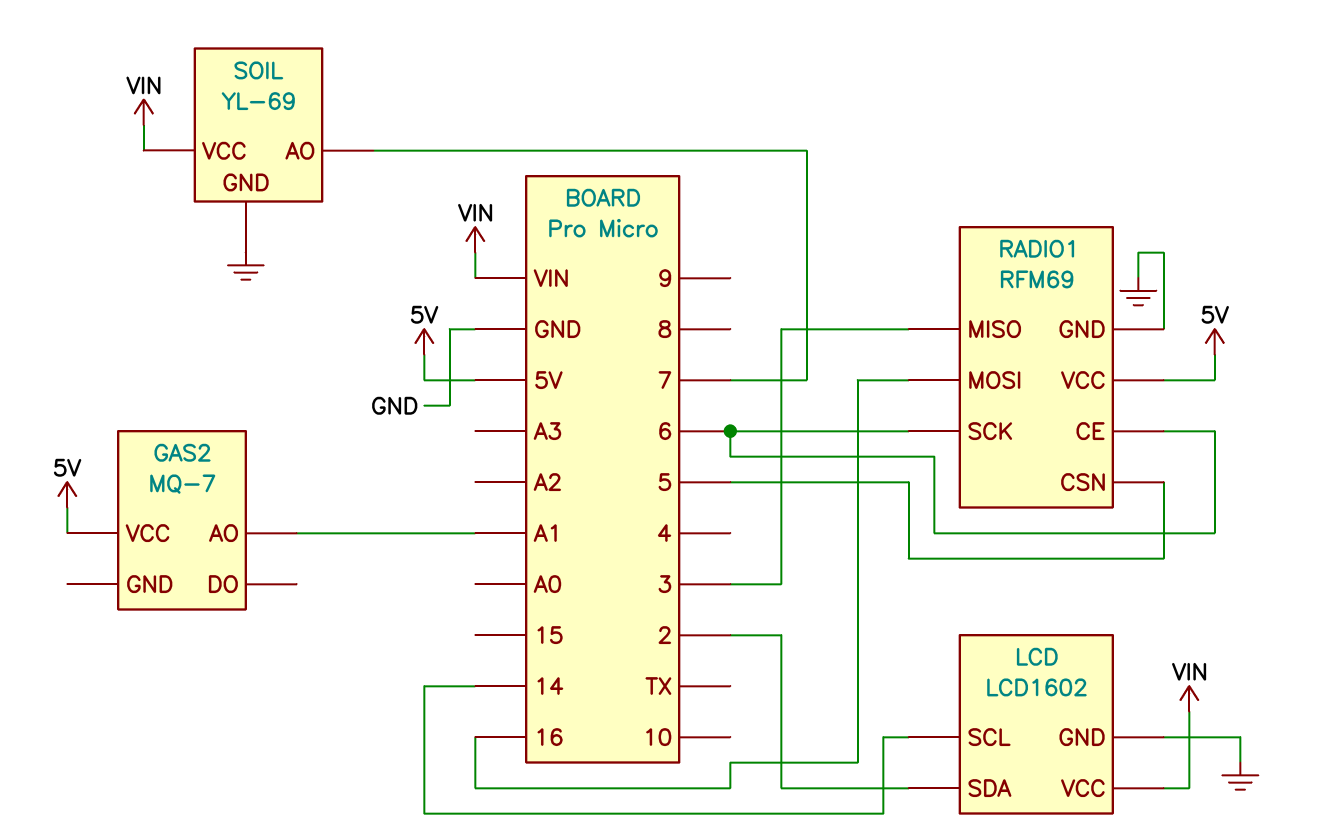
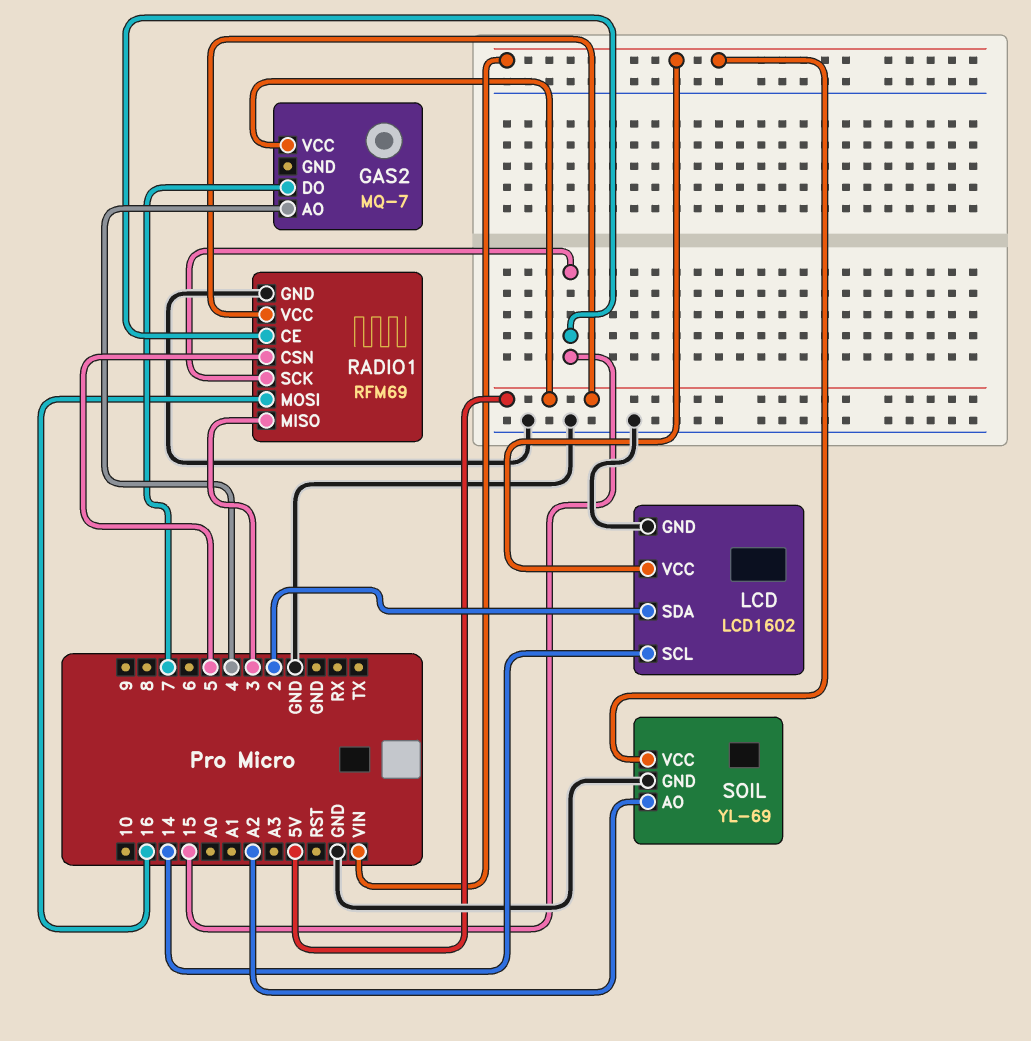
GAS2 pin AO: A1 -> 4
GAS2 pin DO: none -> 7
RADIO1 pin CE: 6 -> 15
RADIO1 pin SCK: 6 -> 15
SOIL pin AO: 7 -> A2

